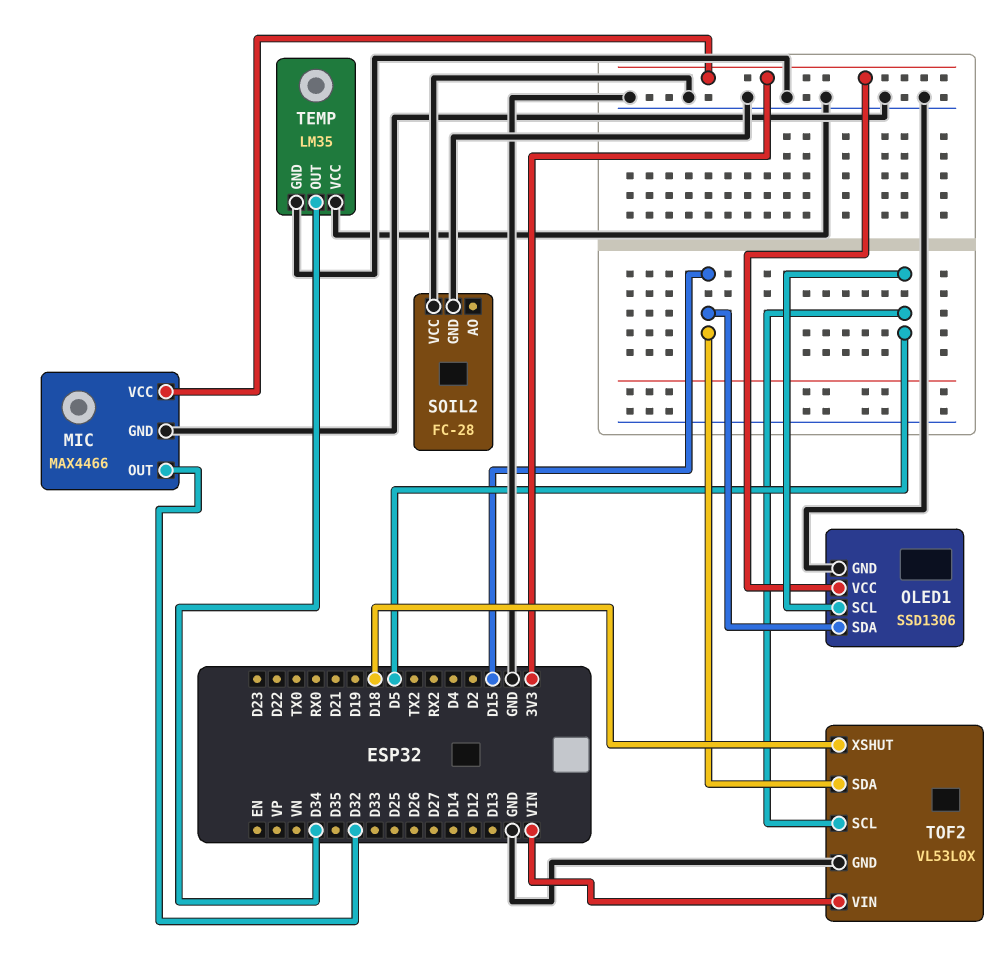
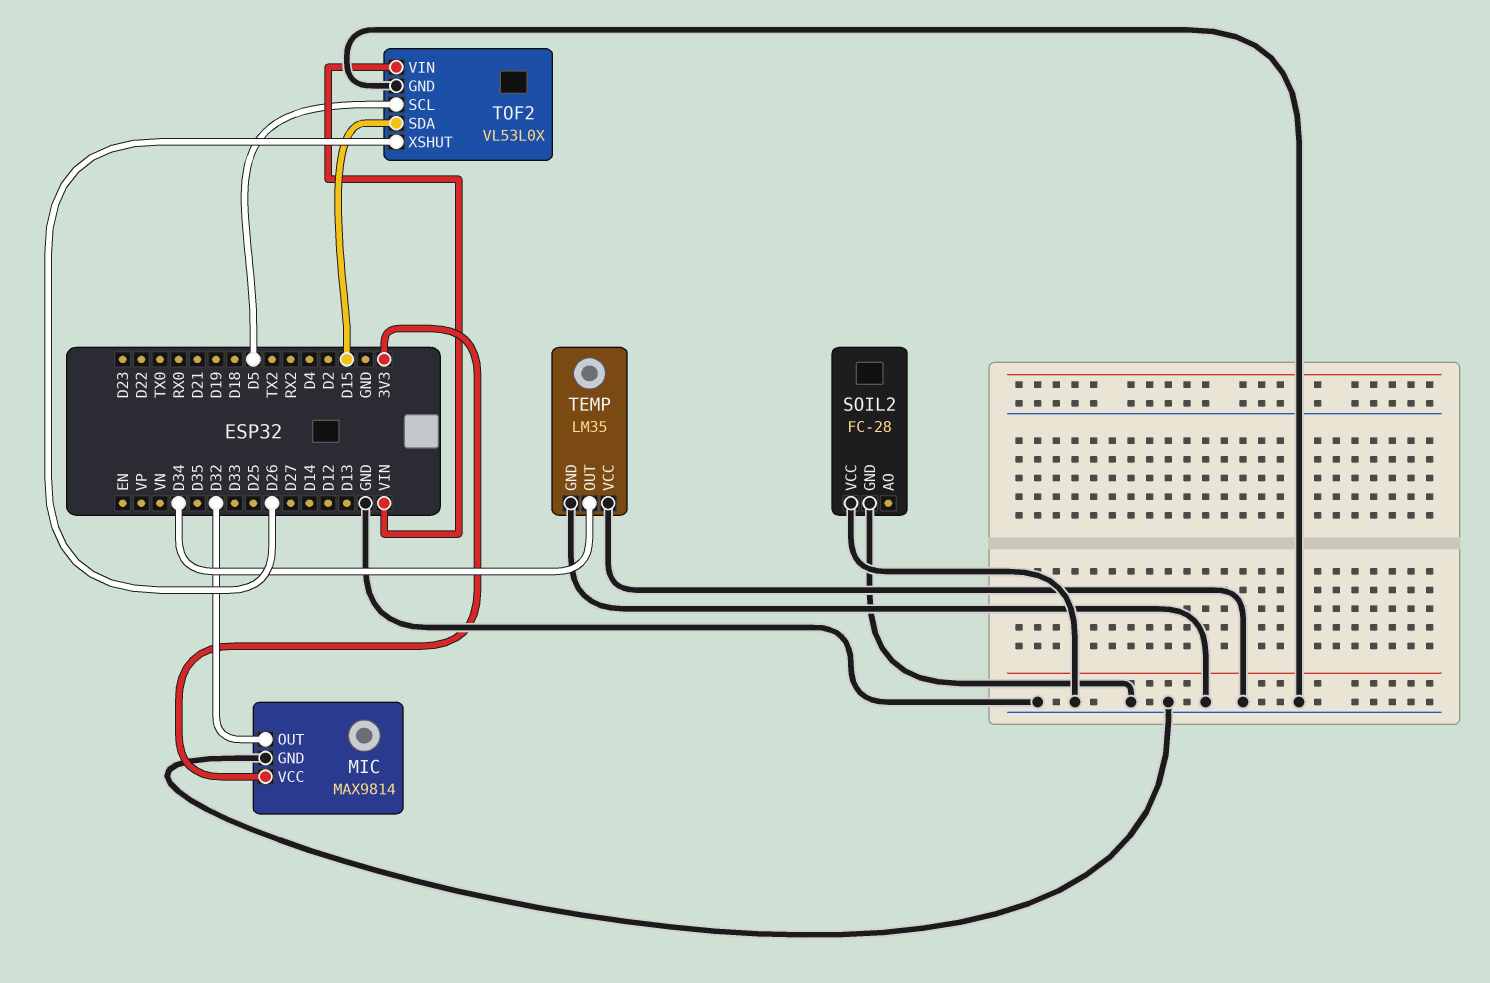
MIC: MAX4466 -> MAX9814
OLED1: SSD1306 -> none
OLED1 pin GND: GND -> none
OLED1 pin SCL: D5 -> none
OLED1 pin SDA: D15 -> none
OLED1 pin VCC: 3V3 -> none
TOF2 pin XSHUT: D18 -> D26

